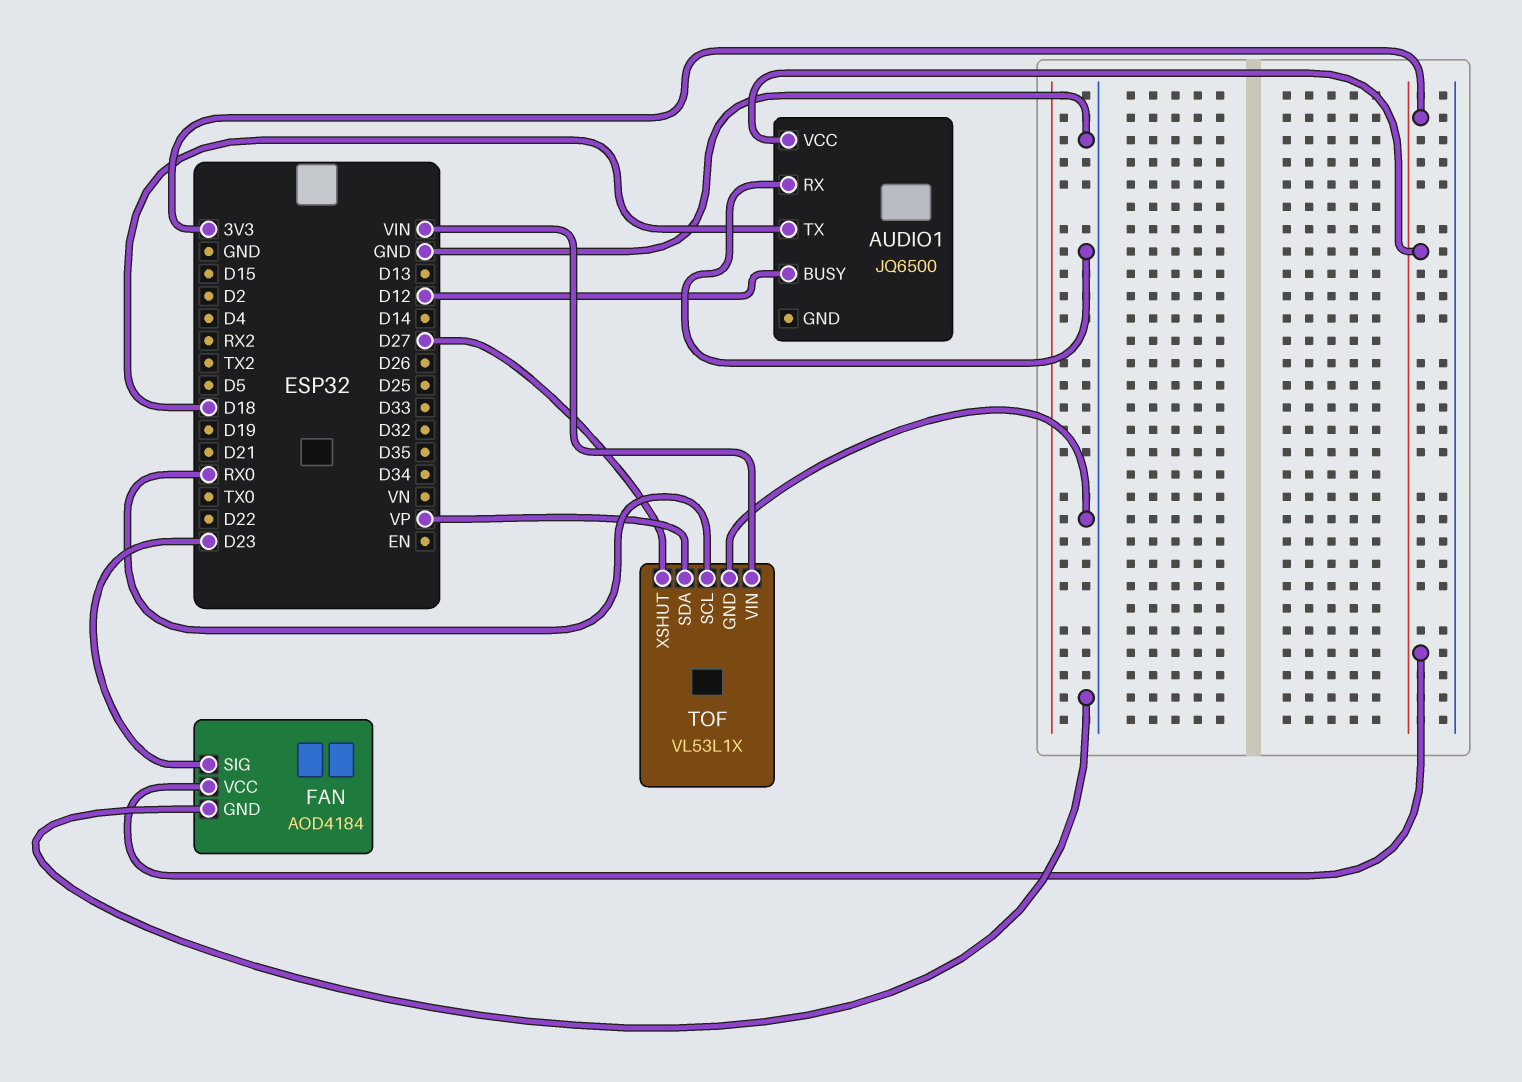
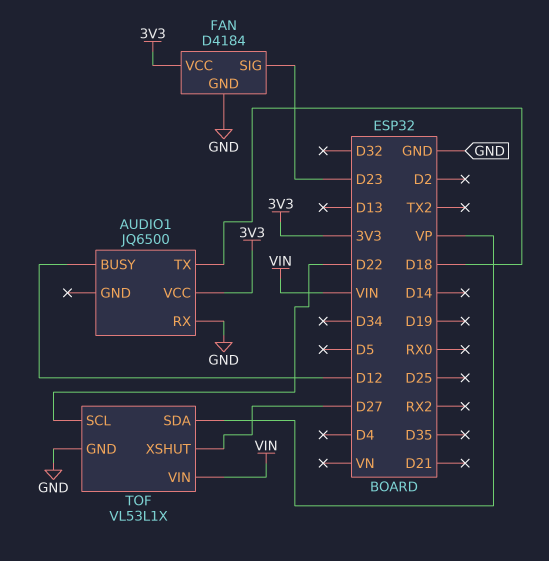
FAN: AOD4184 -> D4184
TOF pin SCL: RX0 -> D22

